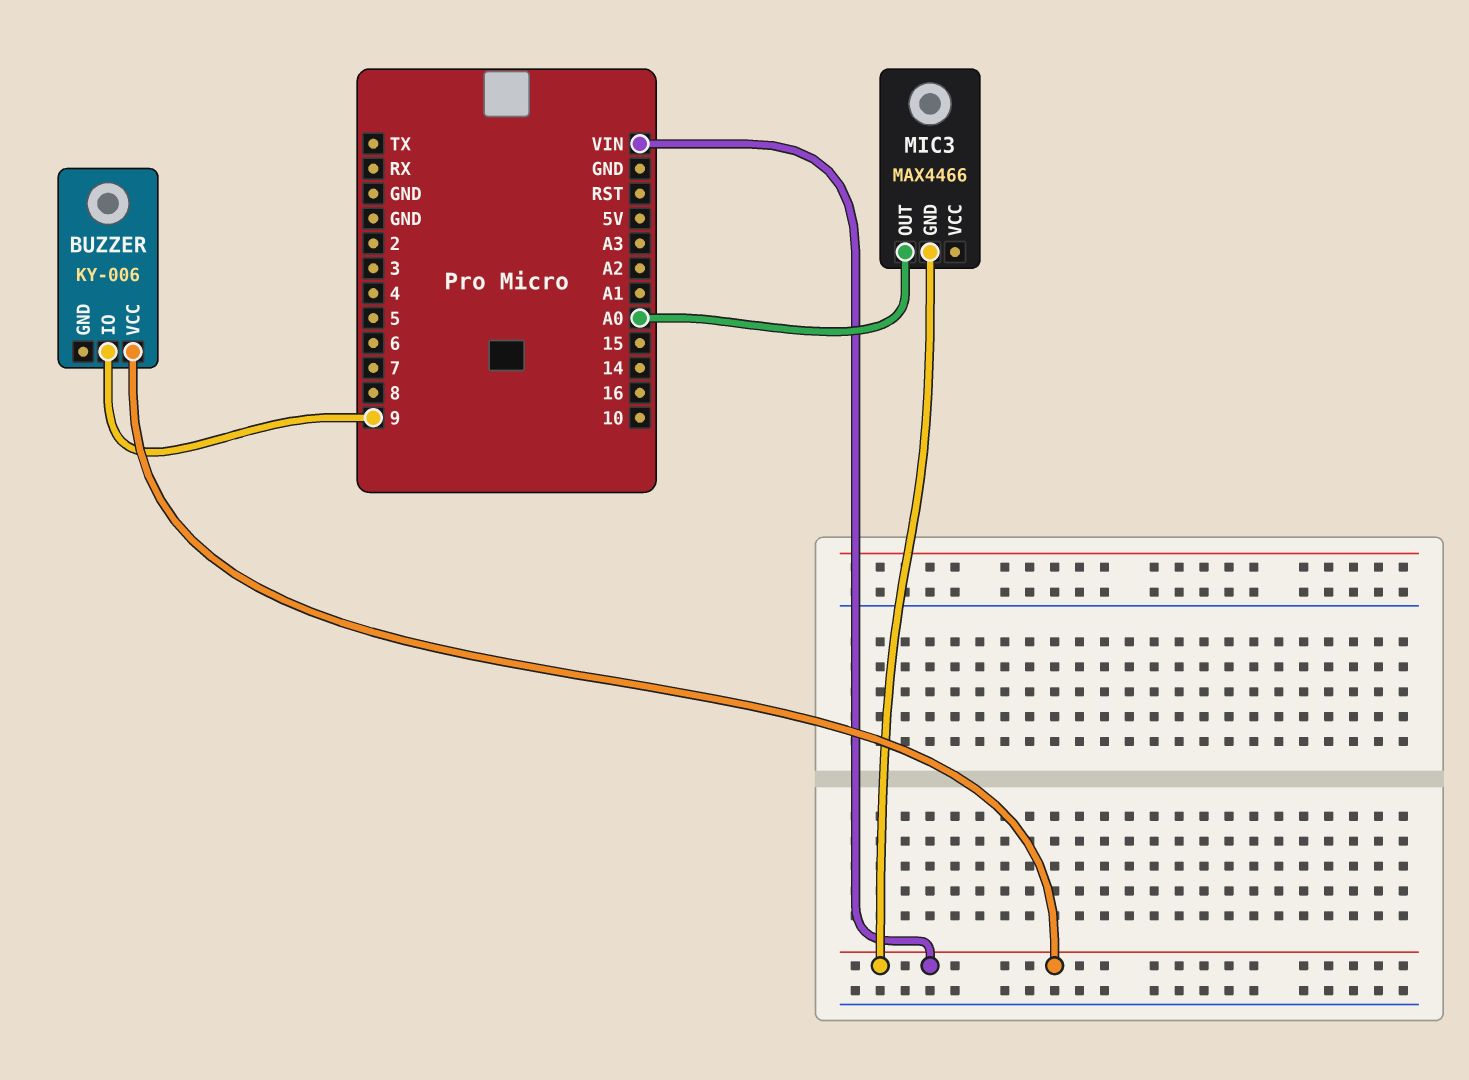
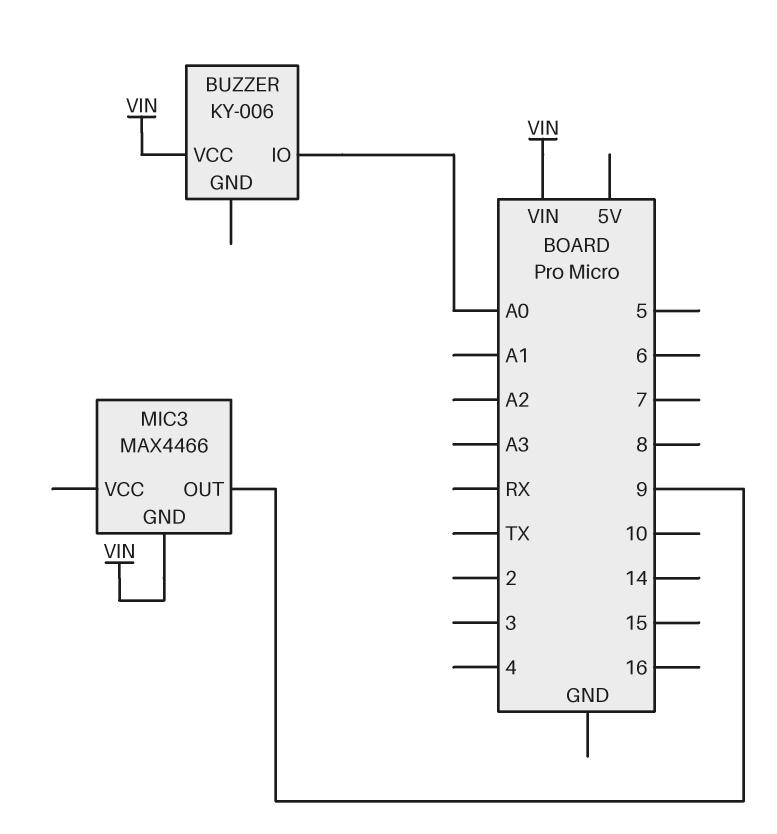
BUZZER pin IO: 9 -> A0
MIC3 pin OUT: A0 -> 9

